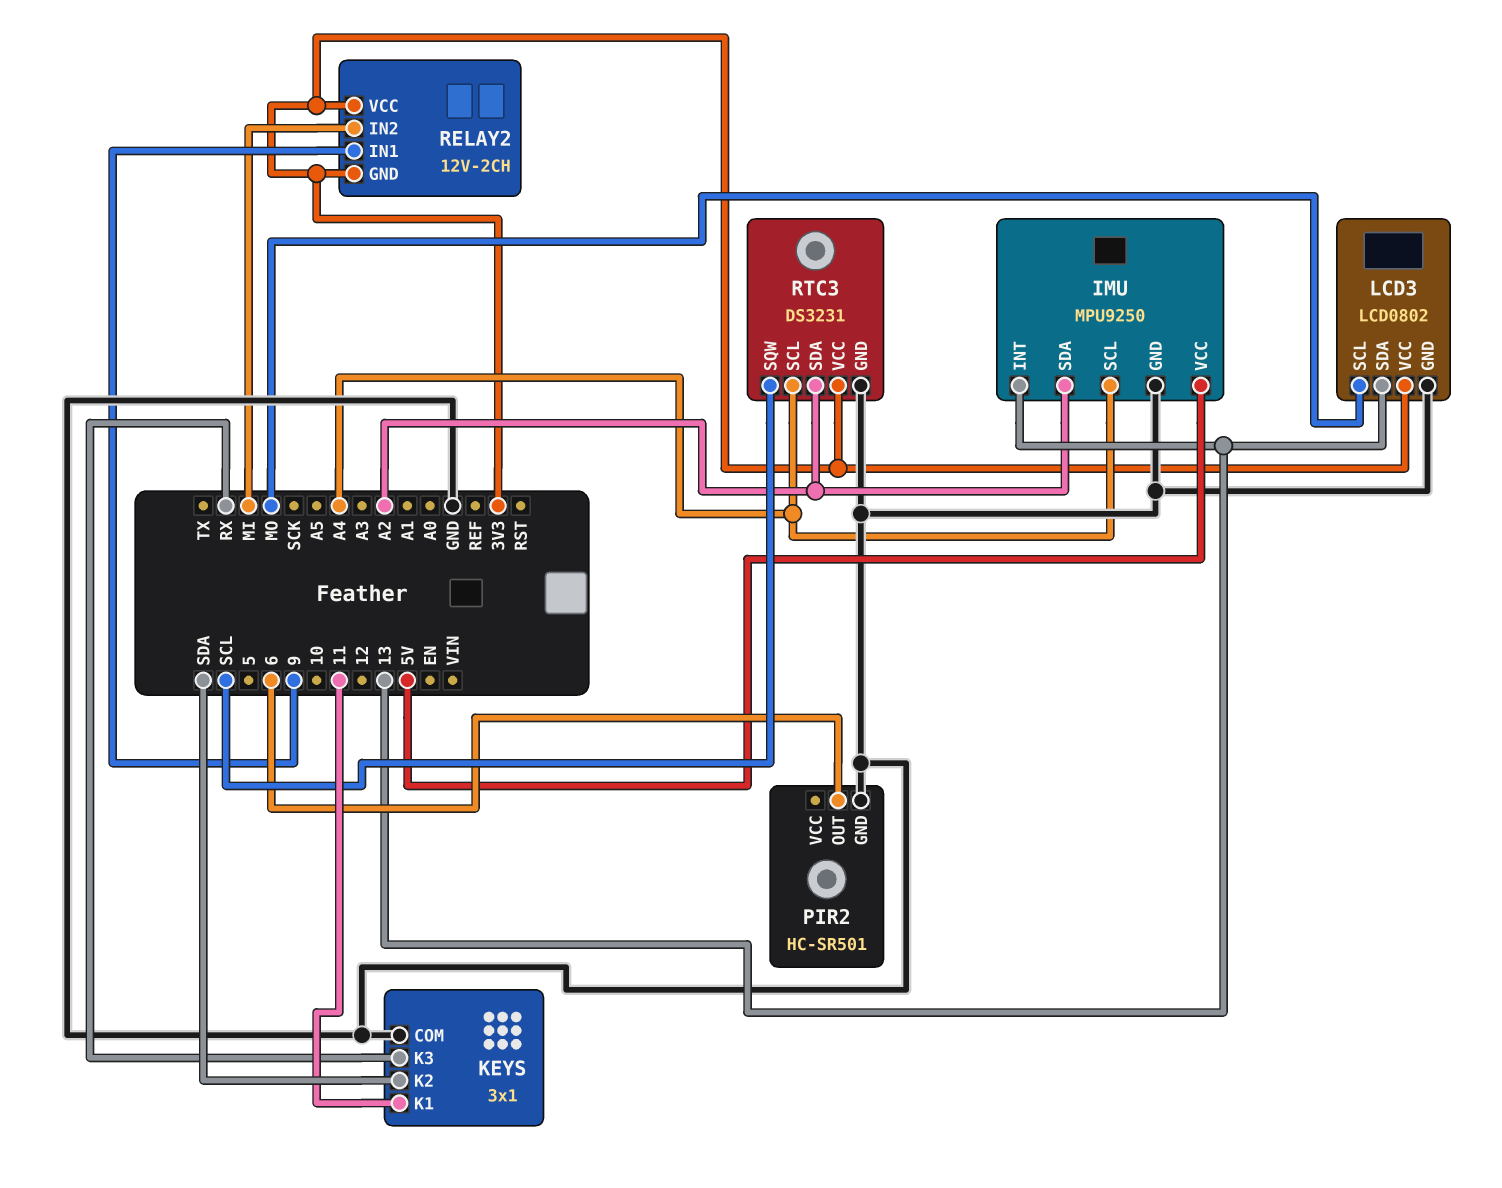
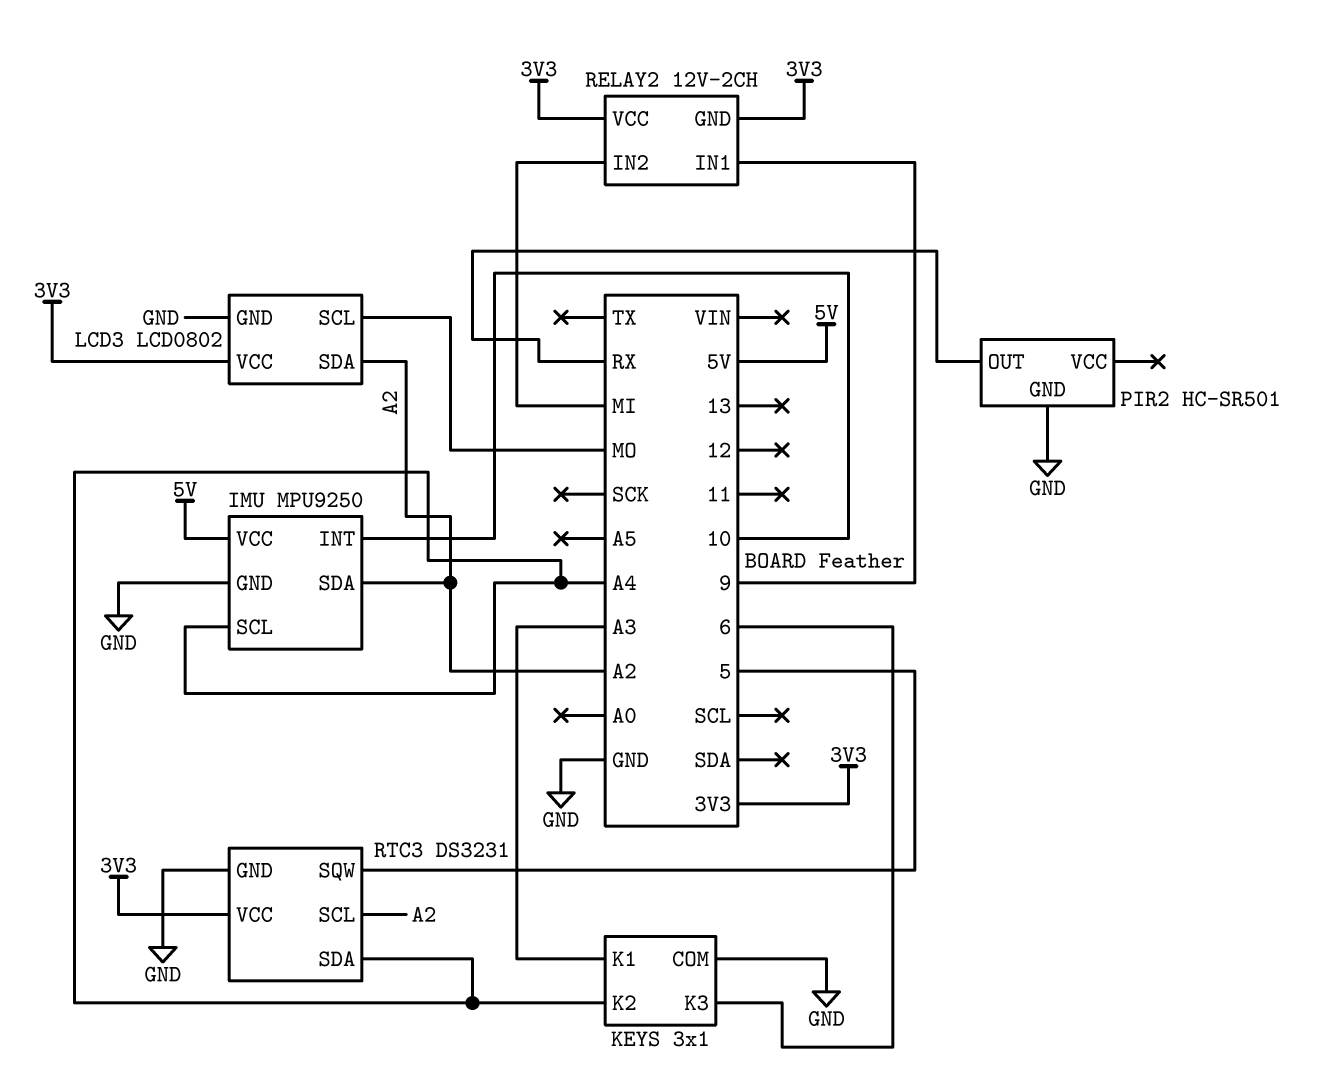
IMU pin INT: 13 -> 10
KEYS pin K1: 11 -> A3
KEYS pin K2: SDA -> A4
KEYS pin K3: RX -> 6
LCD3 pin SDA: 13 -> A2
PIR2 pin OUT: 6 -> RX
RTC3 pin SCL: A4 -> A2
RTC3 pin SDA: A2 -> A4
RTC3 pin SQW: SCL -> 5

